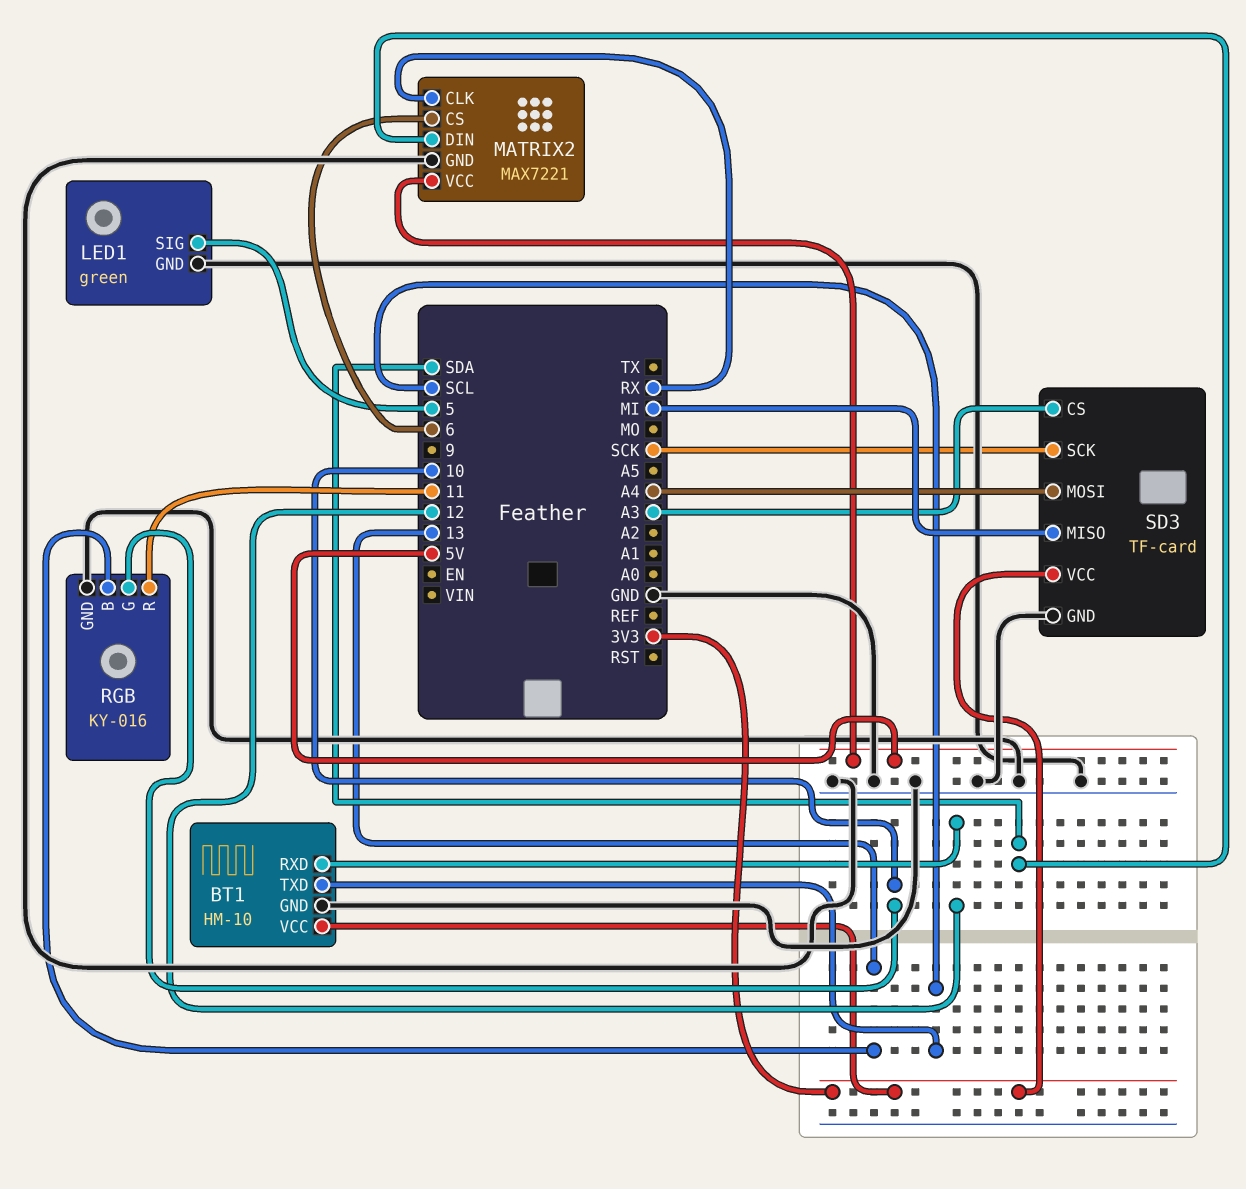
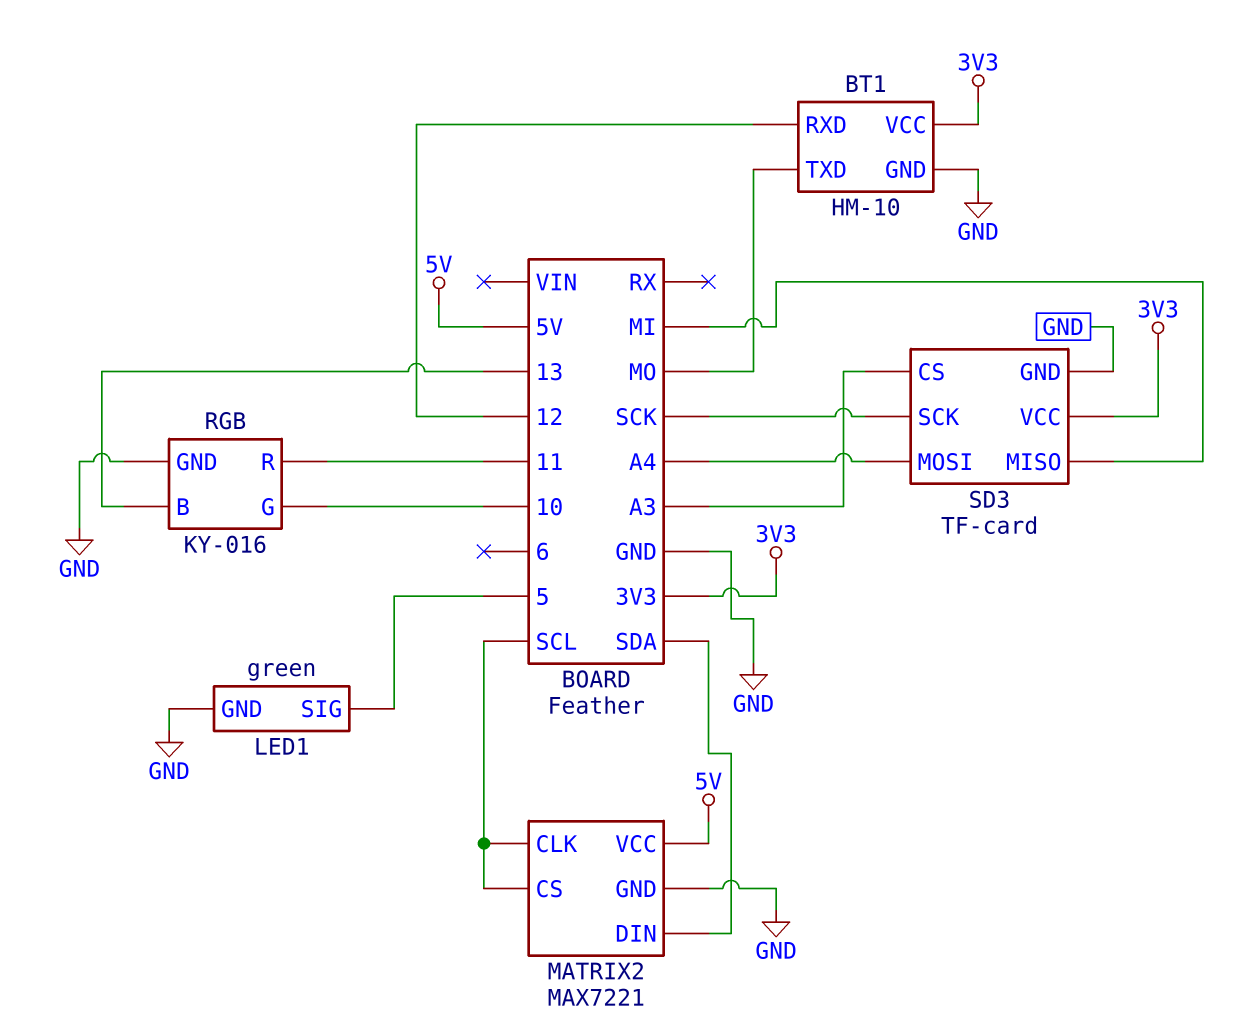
BT1 pin TXD: SCL -> MO
MATRIX2 pin CLK: RX -> SCL
MATRIX2 pin CS: 6 -> SCL

